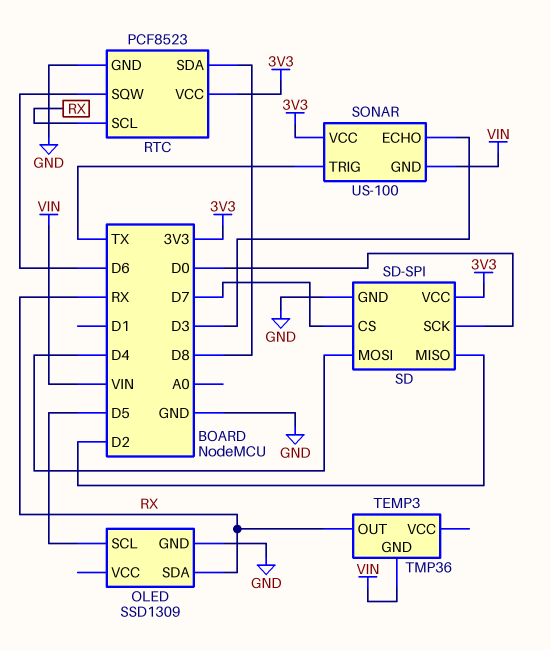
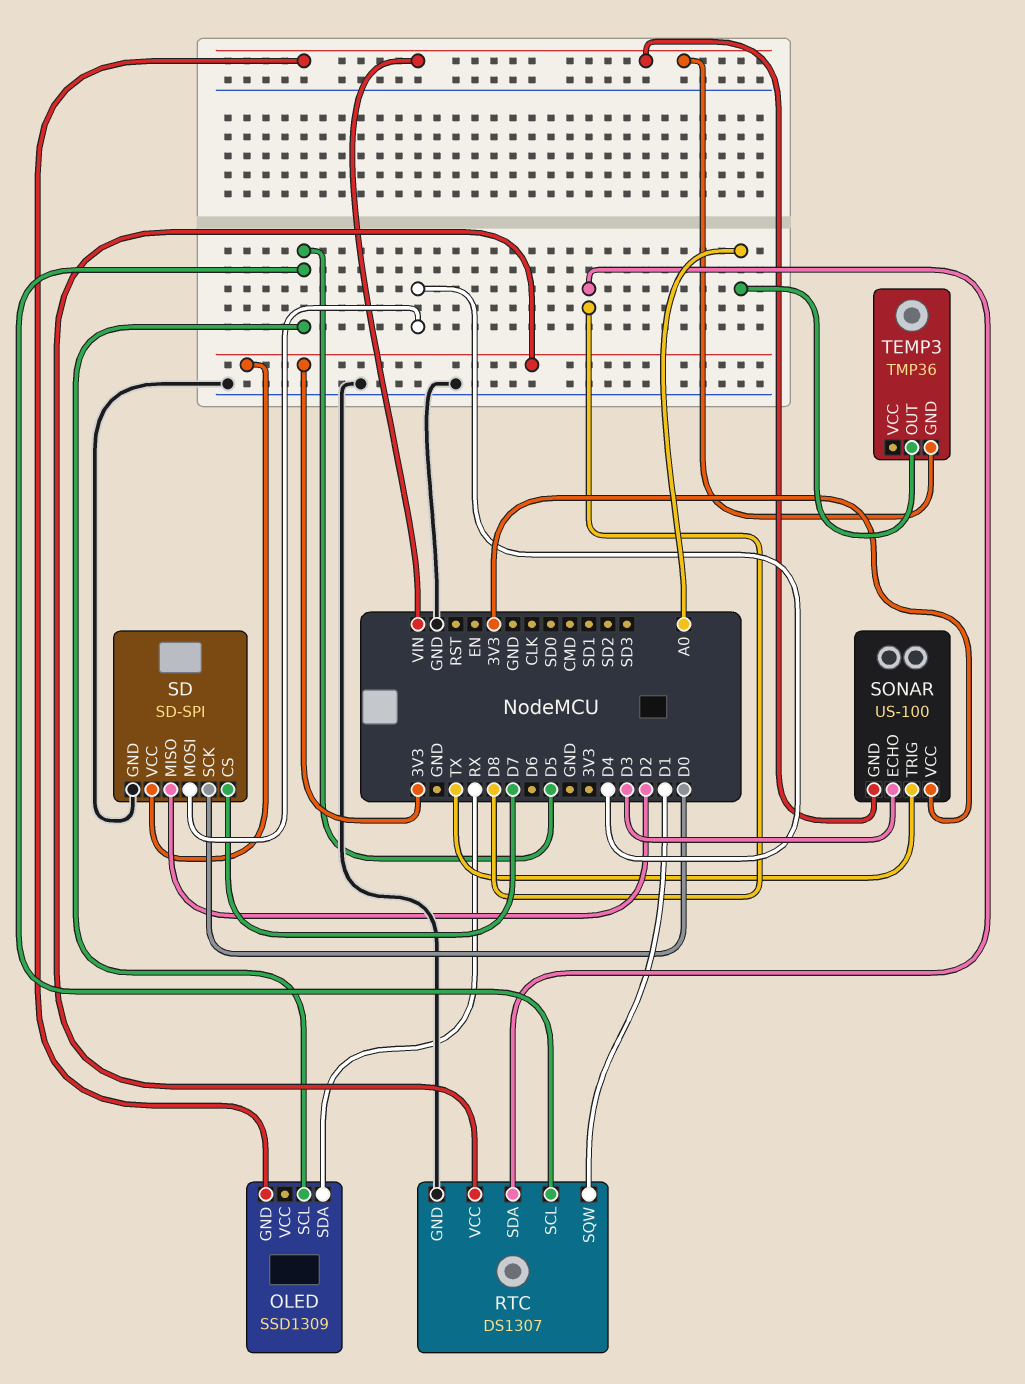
OLED pin GND: GND -> VIN
RTC: PCF8523 -> DS1307
RTC pin SCL: RX -> D5
RTC pin SQW: D6 -> D1
TEMP3 pin OUT: RX -> A0

